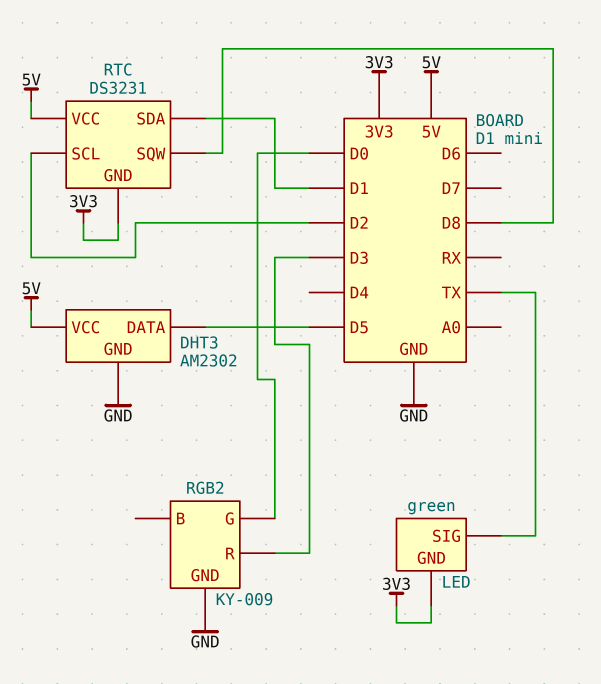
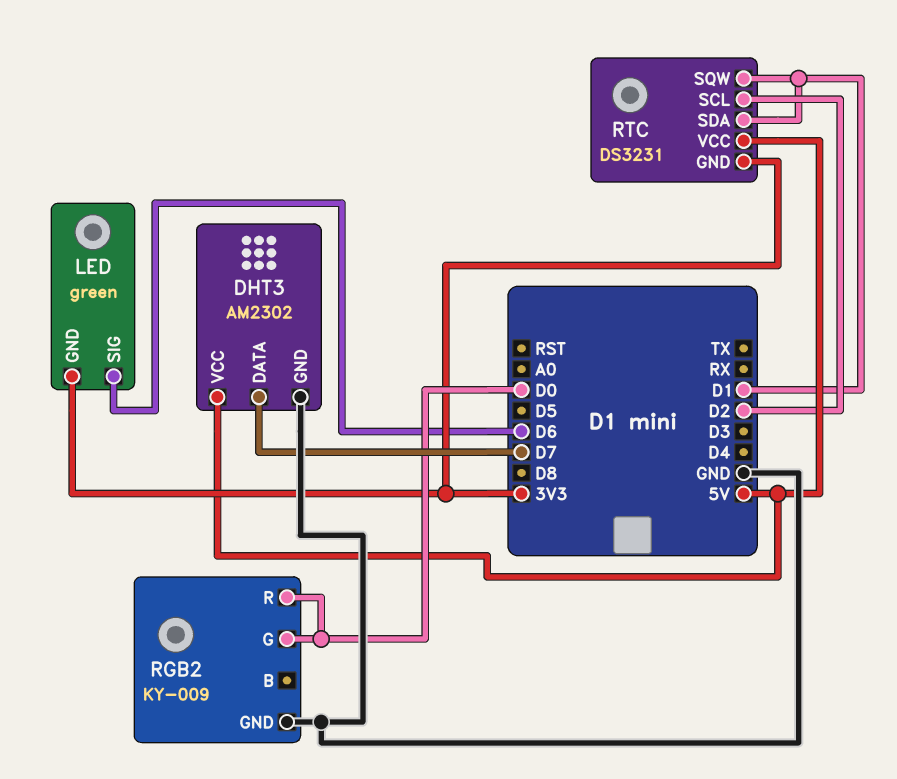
DHT3 pin DATA: D5 -> D7
LED pin SIG: TX -> D6
RGB2 pin R: D3 -> D0
RTC pin SQW: D8 -> D1

